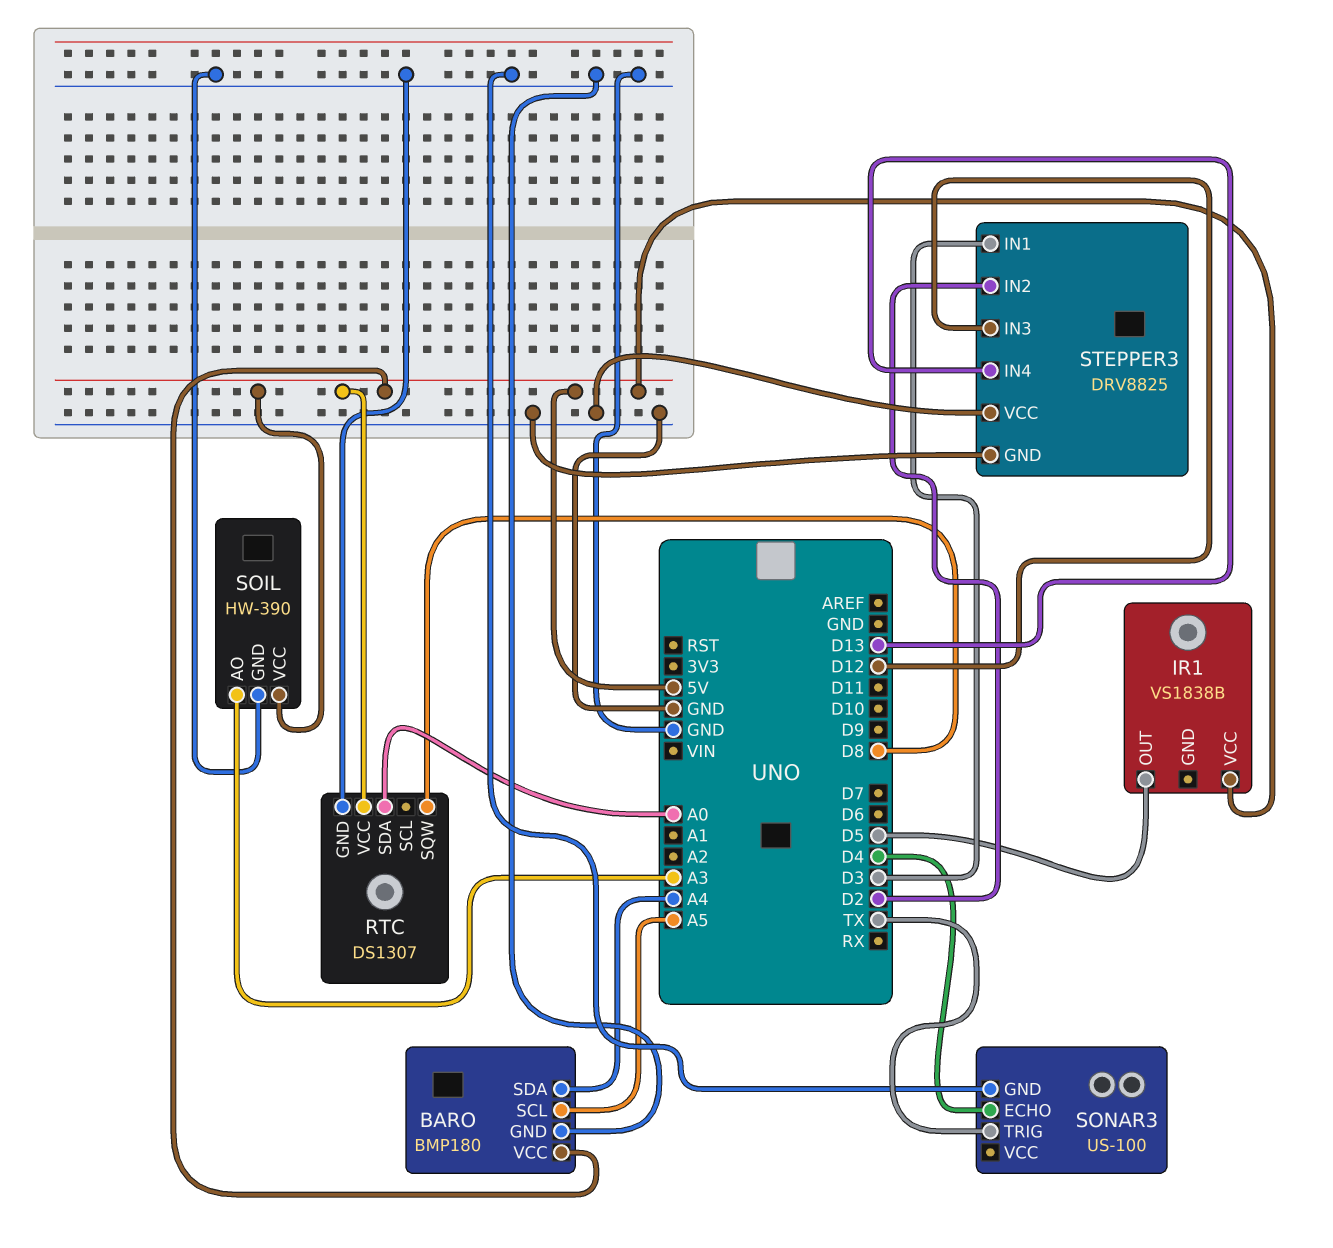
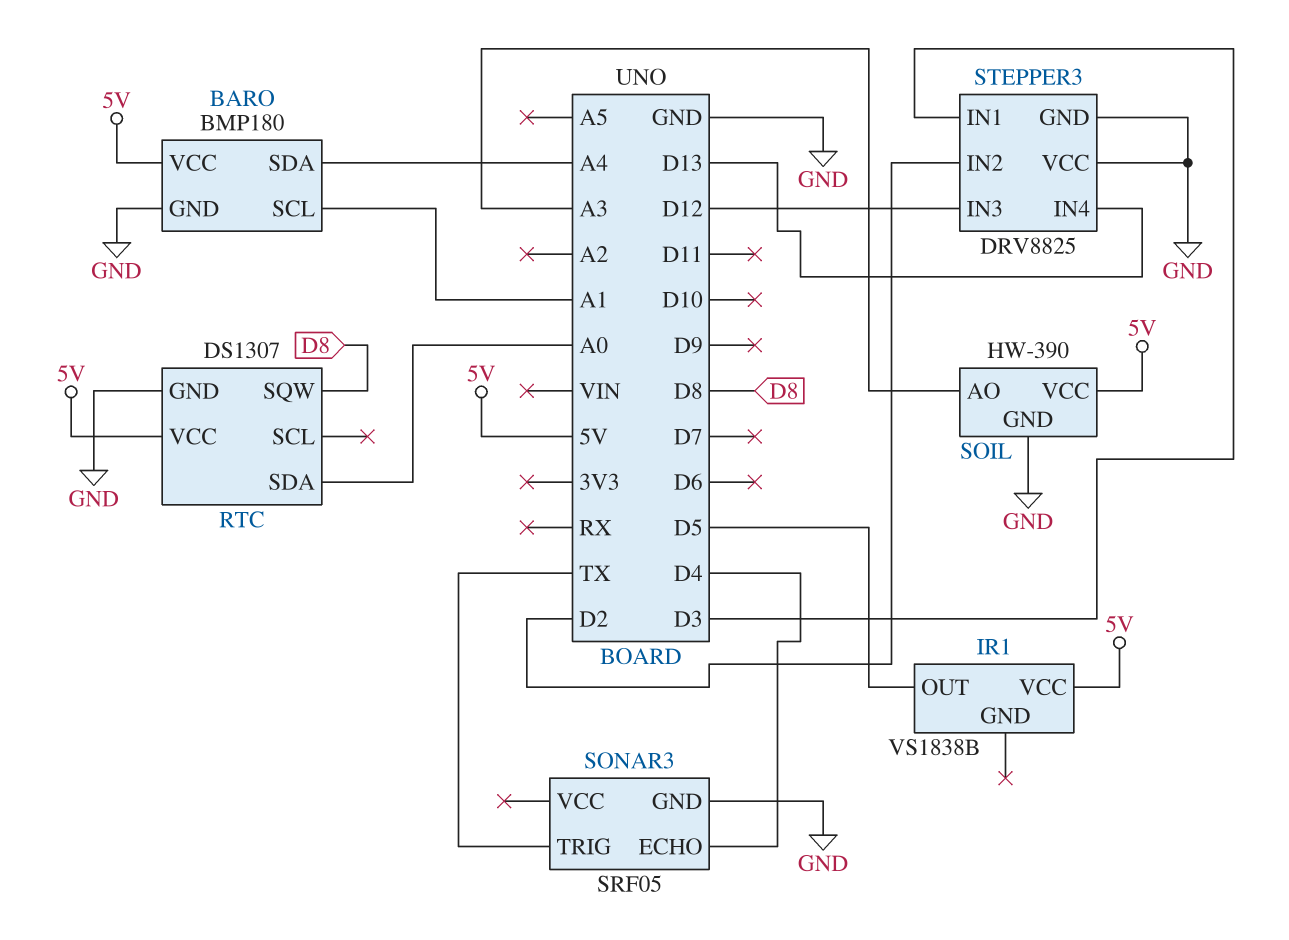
BARO pin SCL: A5 -> A1
SONAR3: US-100 -> SRF05

